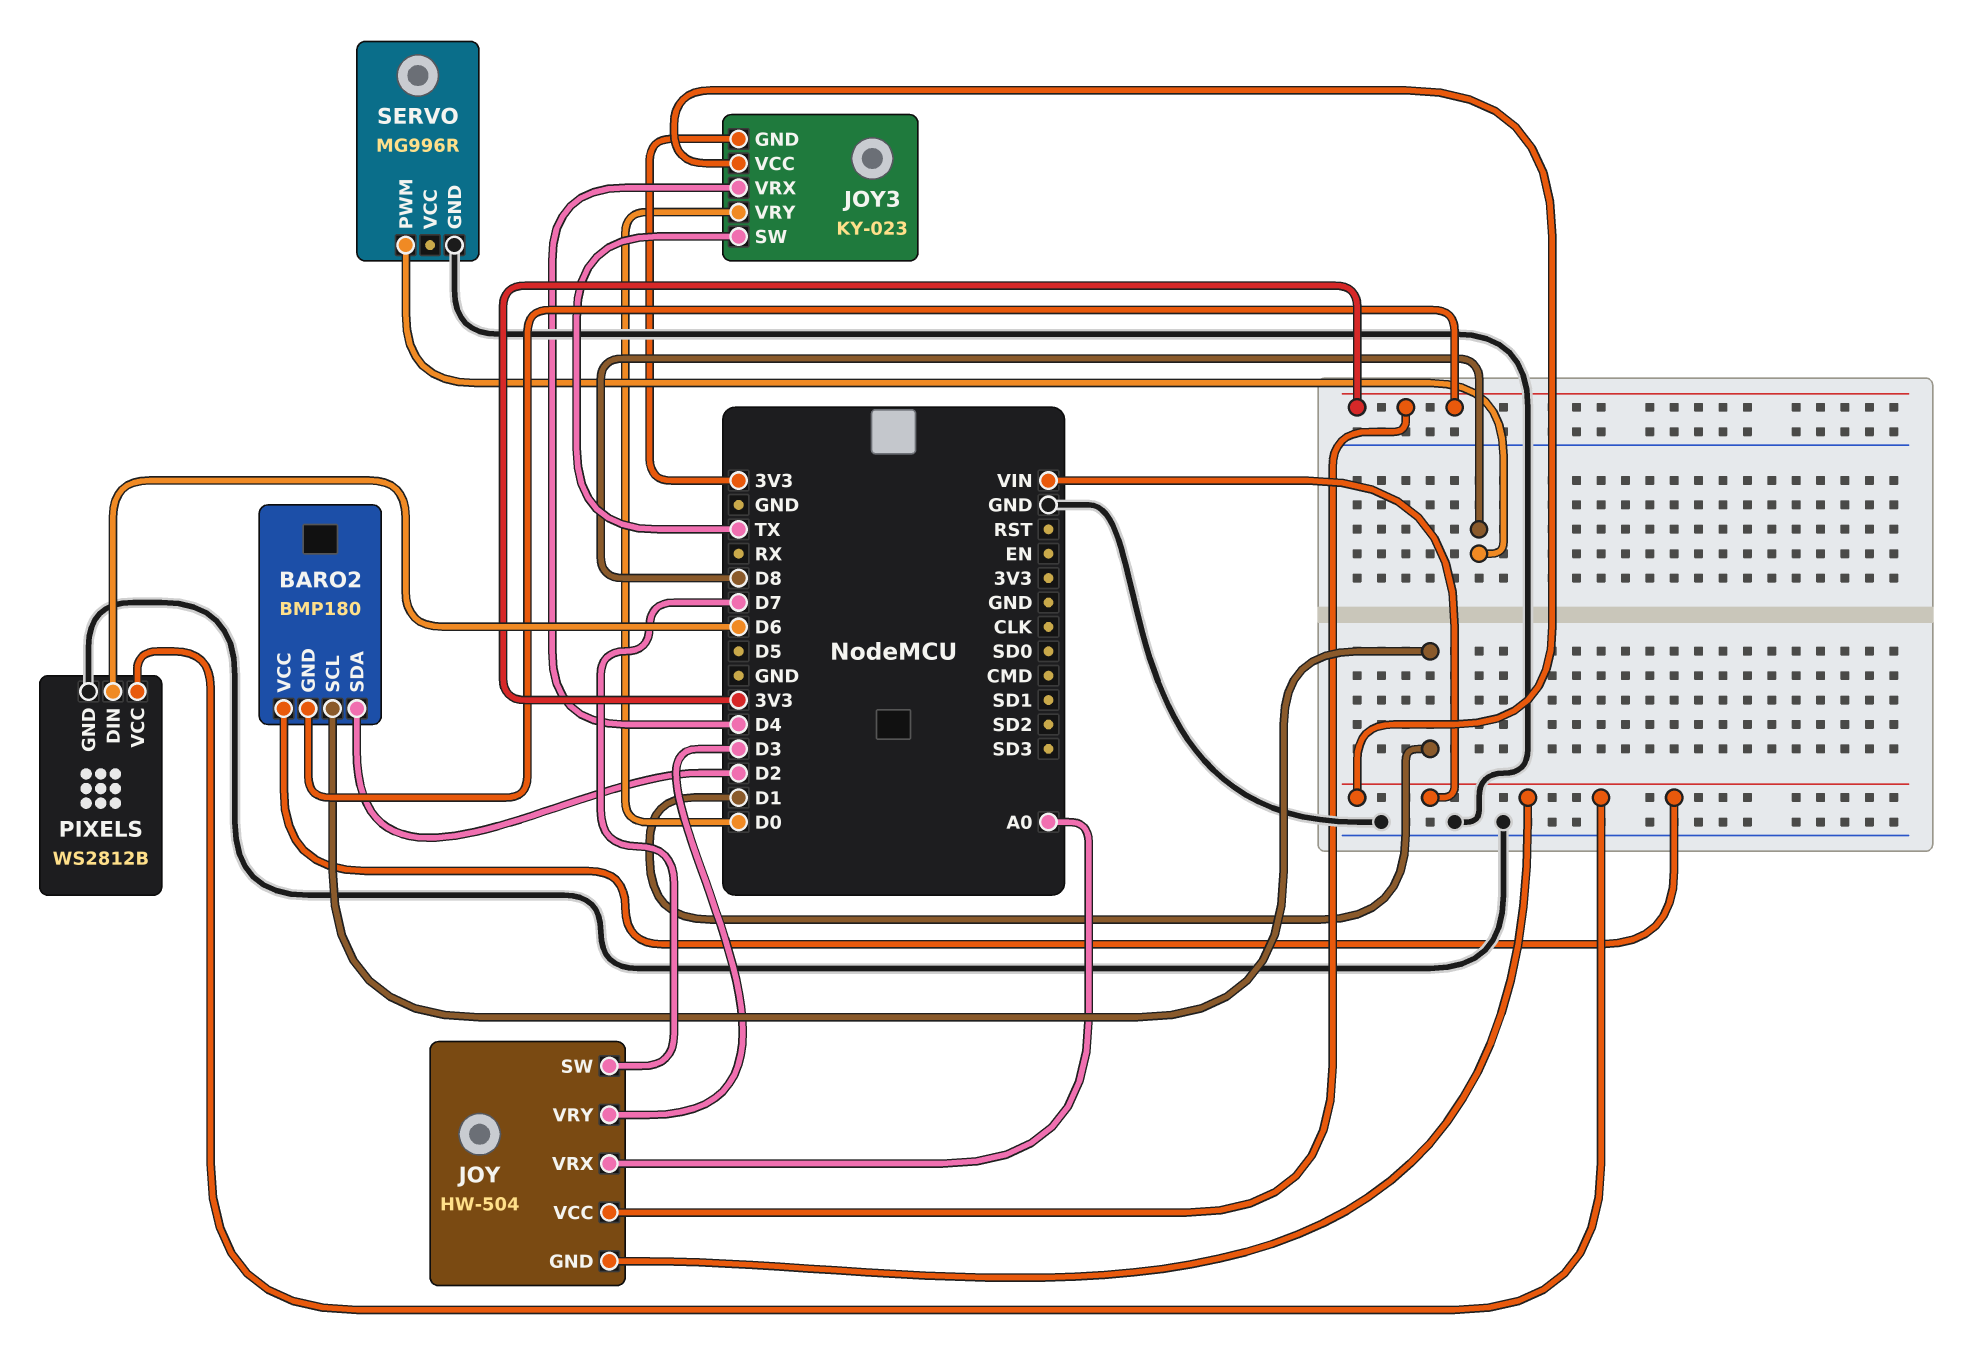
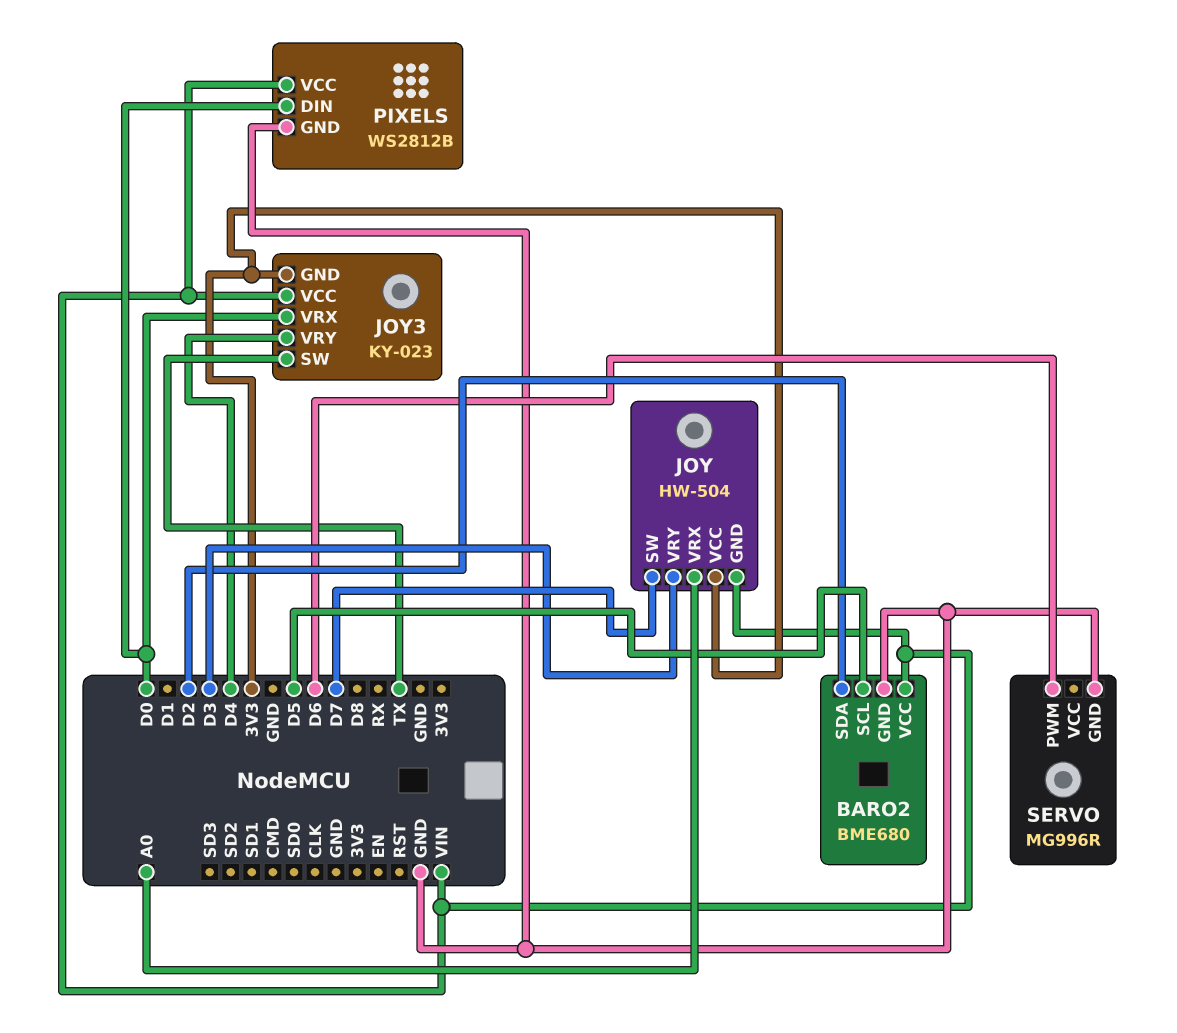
BARO2: BMP180 -> BME680
BARO2 pin GND: 3V3 -> GND
BARO2 pin SCL: D1 -> D5
JOY3 pin VRX: D4 -> D0
JOY3 pin VRY: D0 -> D4
PIXELS pin DIN: D6 -> D0
SERVO pin PWM: D8 -> D6

